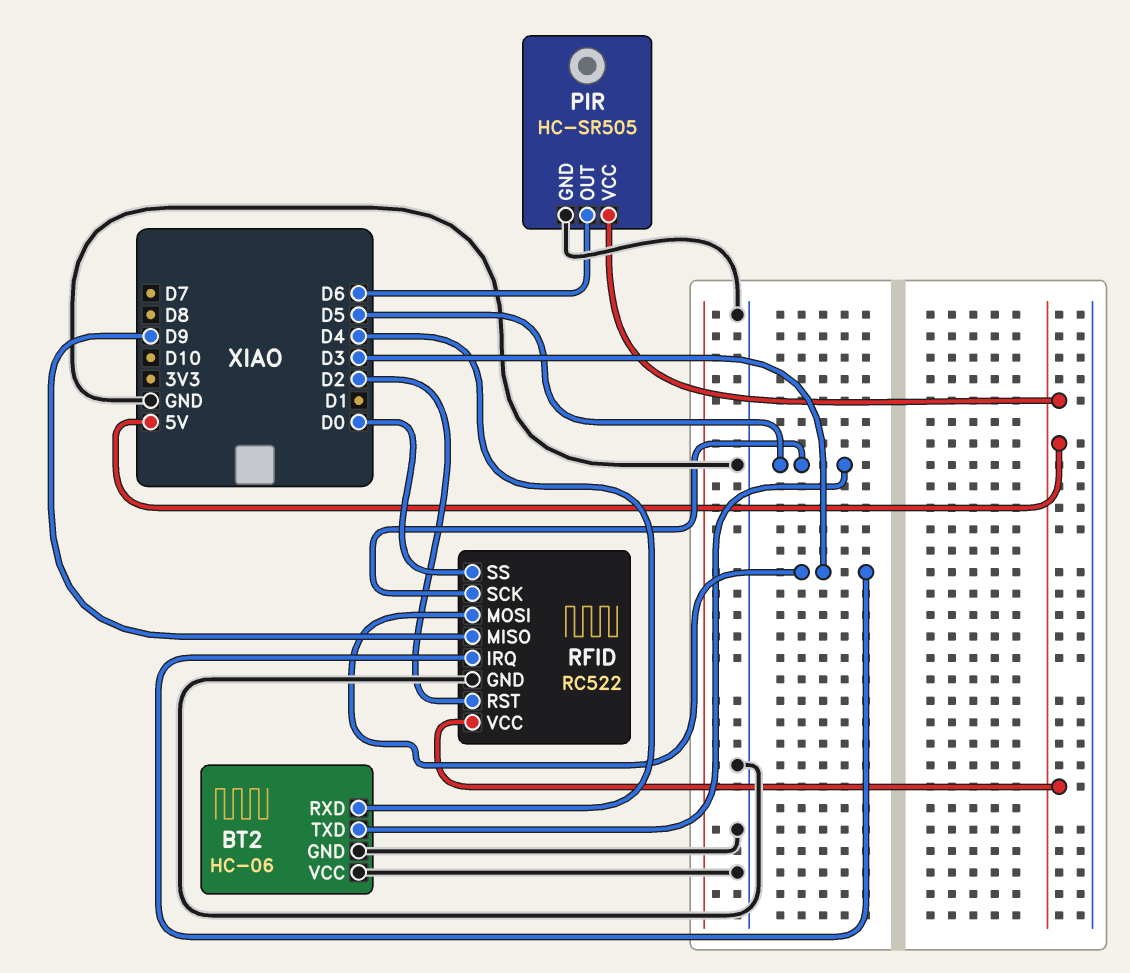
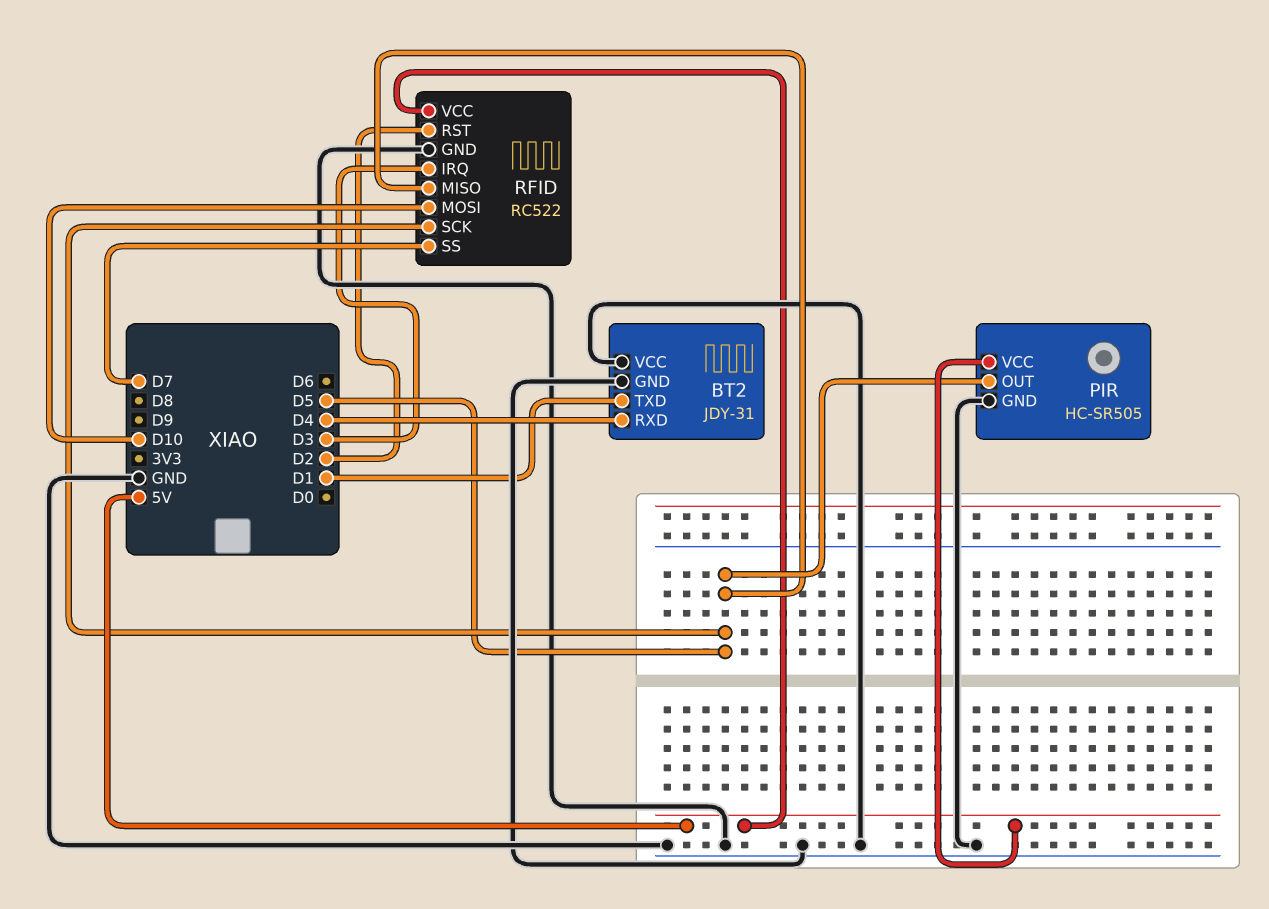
BT2: HC-06 -> JDY-31
BT2 pin TXD: D5 -> D1
PIR pin OUT: D6 -> D5
RFID pin MISO: D9 -> D5
RFID pin MOSI: D3 -> D10
RFID pin SS: D0 -> D7

